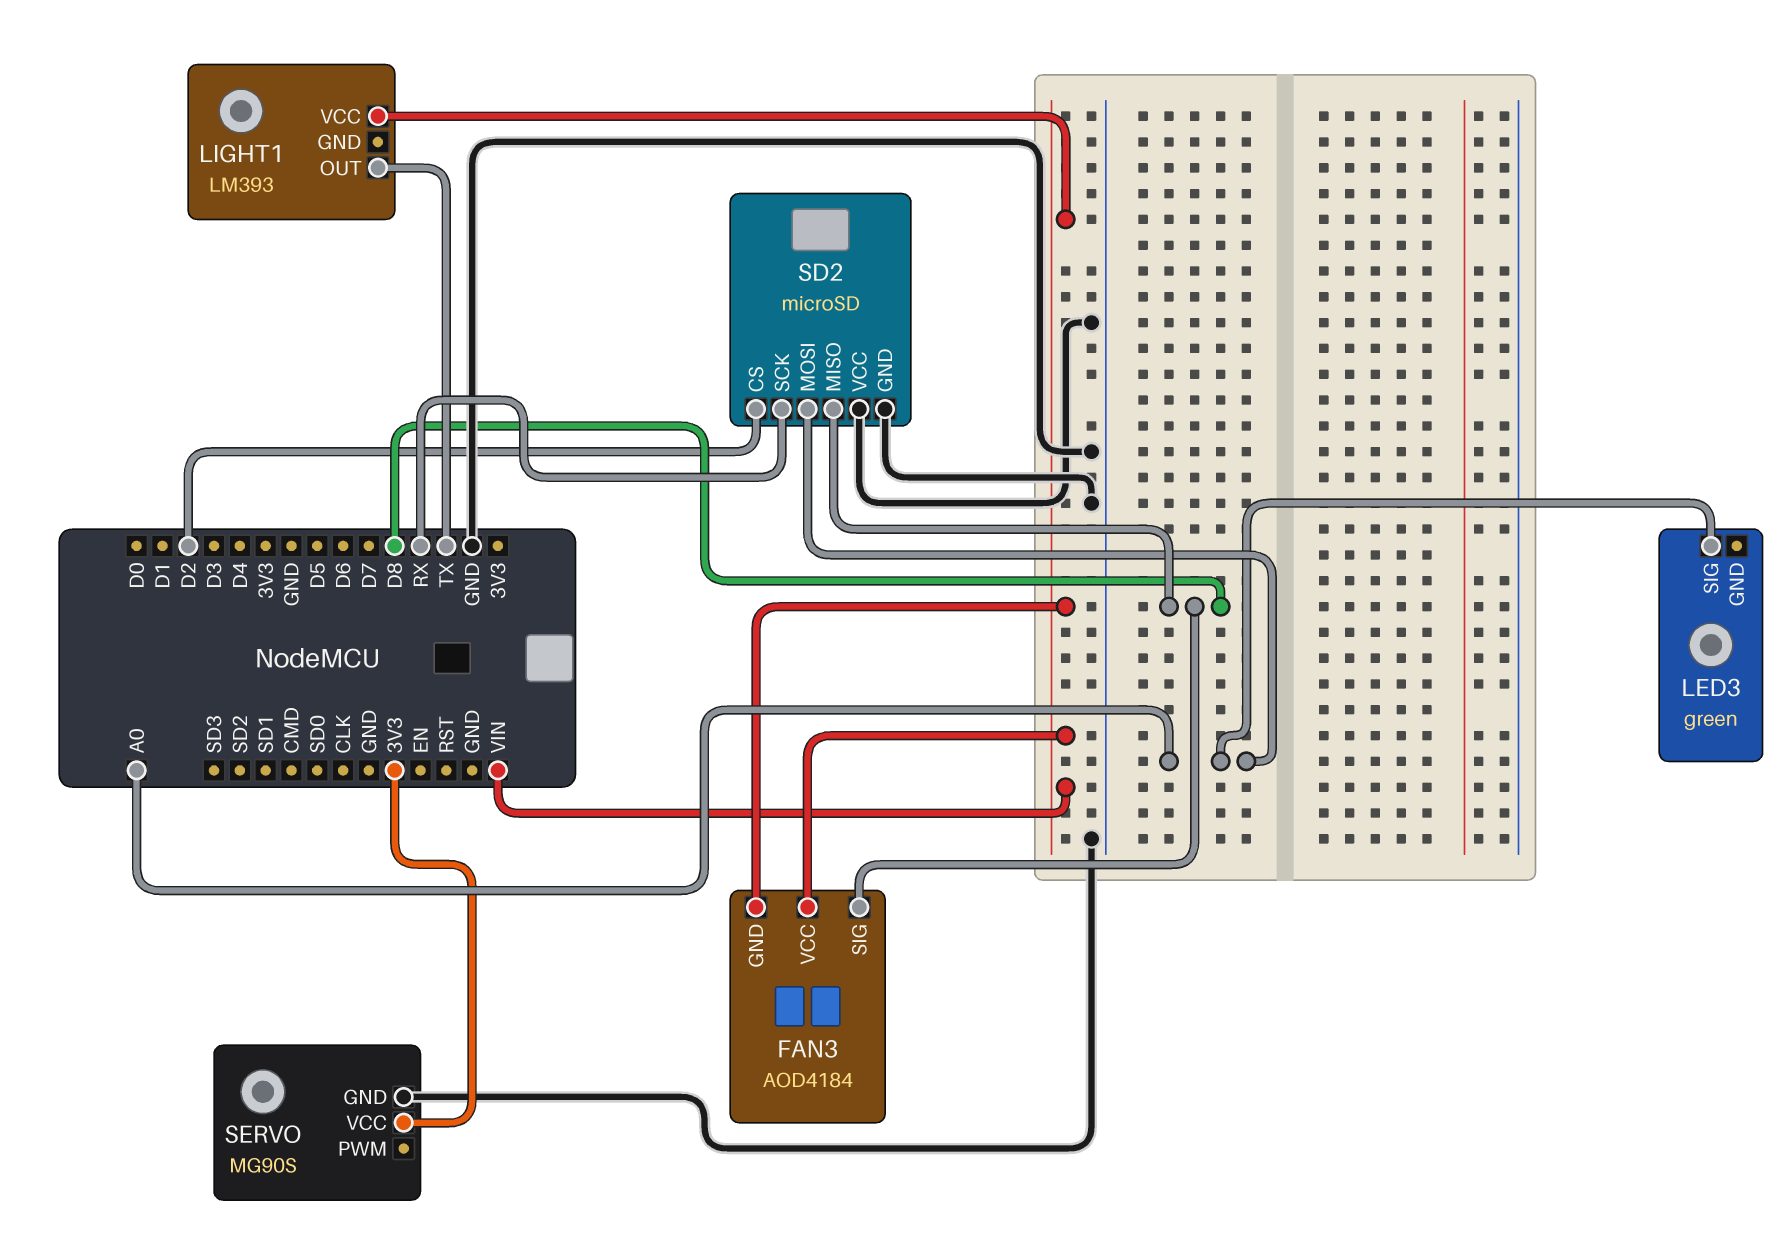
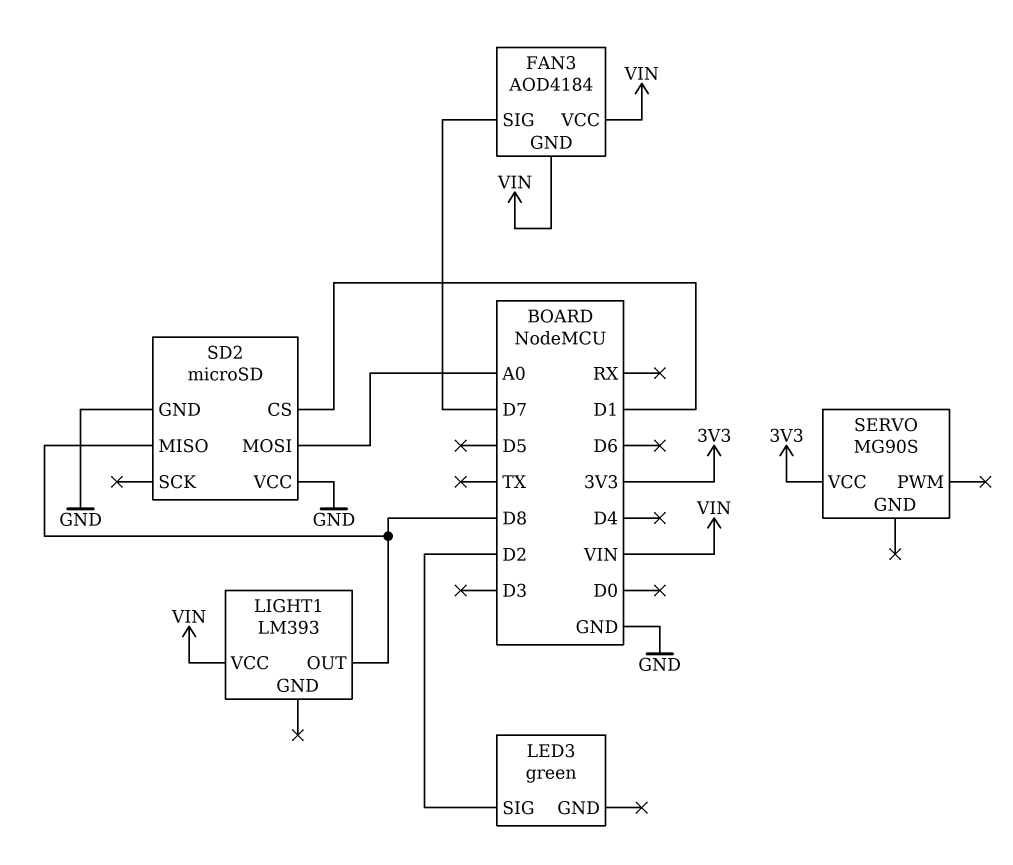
FAN3 pin SIG: D8 -> D7
LED3 pin SIG: A0 -> D2
LIGHT1 pin OUT: TX -> D8
SD2 pin CS: D2 -> D1
SD2 pin SCK: RX -> none
SERVO pin GND: GND -> none

